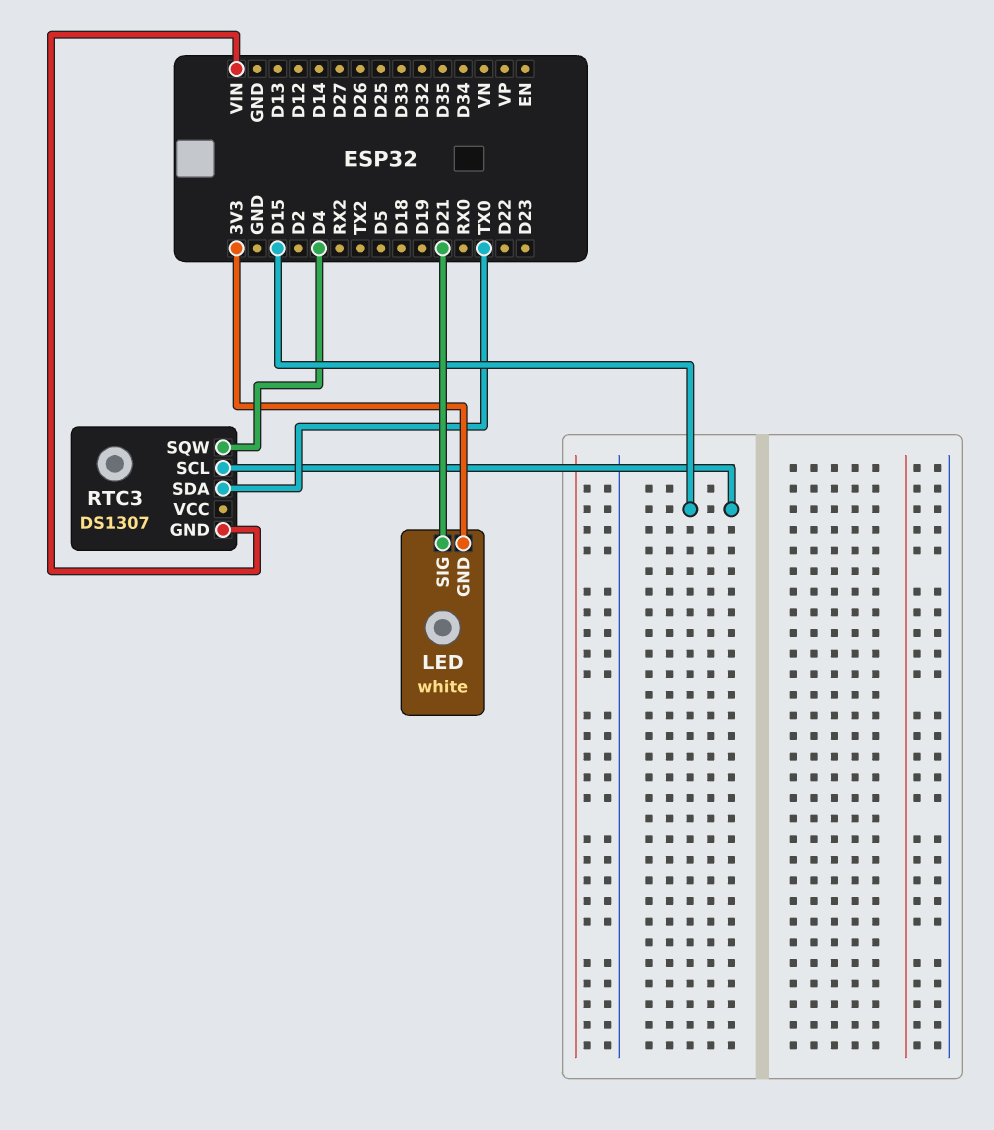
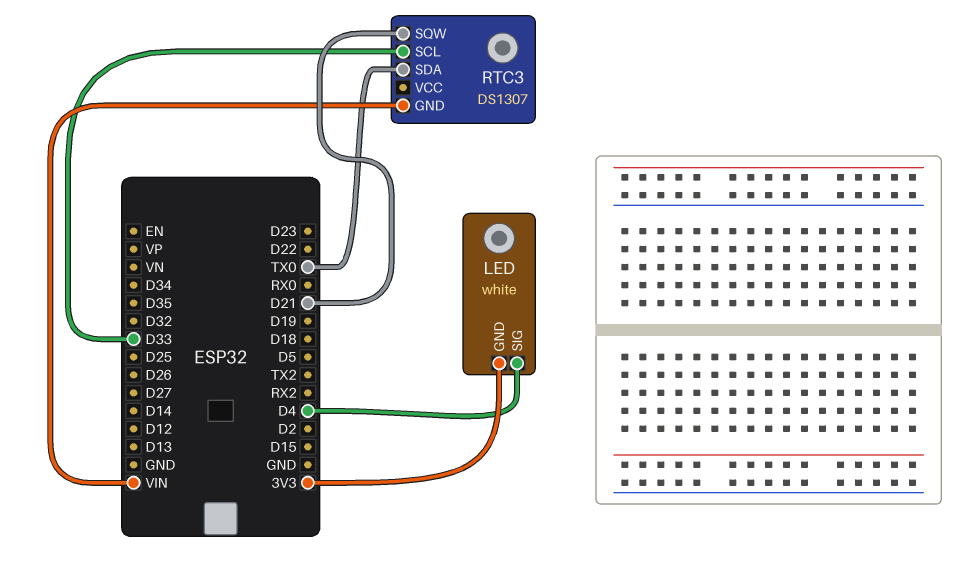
LED pin SIG: D21 -> D4
RTC3 pin SCL: D15 -> D33
RTC3 pin SQW: D4 -> D21

